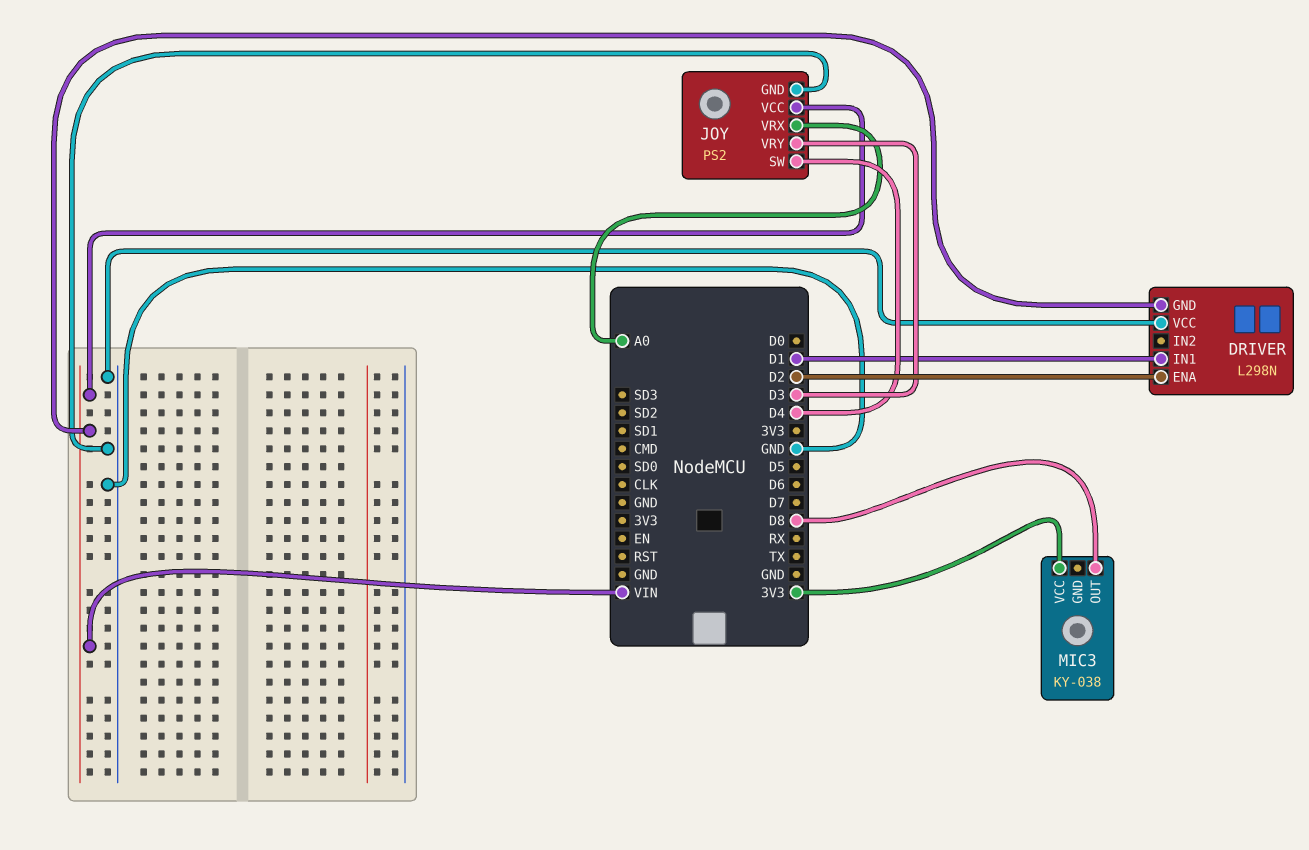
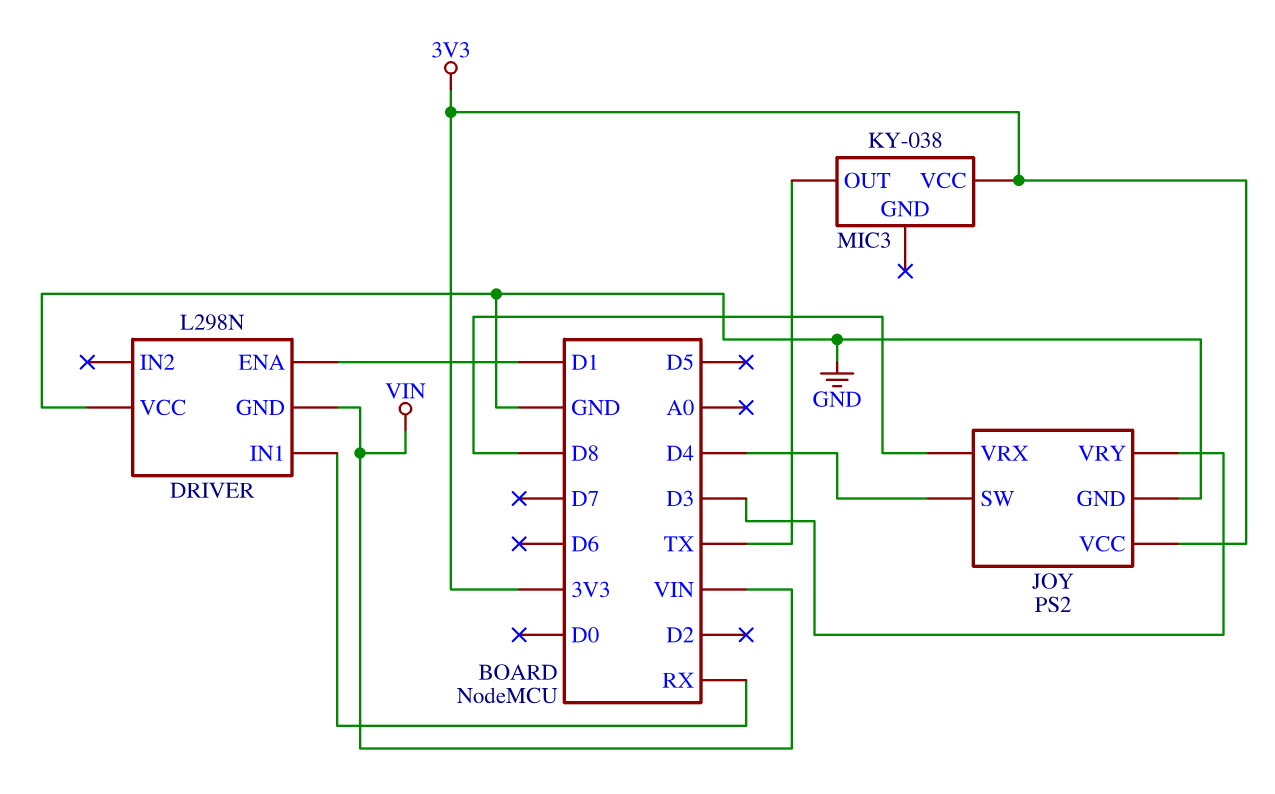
DRIVER pin ENA: D2 -> D1
DRIVER pin IN1: D1 -> RX
JOY pin VCC: VIN -> 3V3
JOY pin VRX: A0 -> D8
MIC3 pin OUT: D8 -> TX

